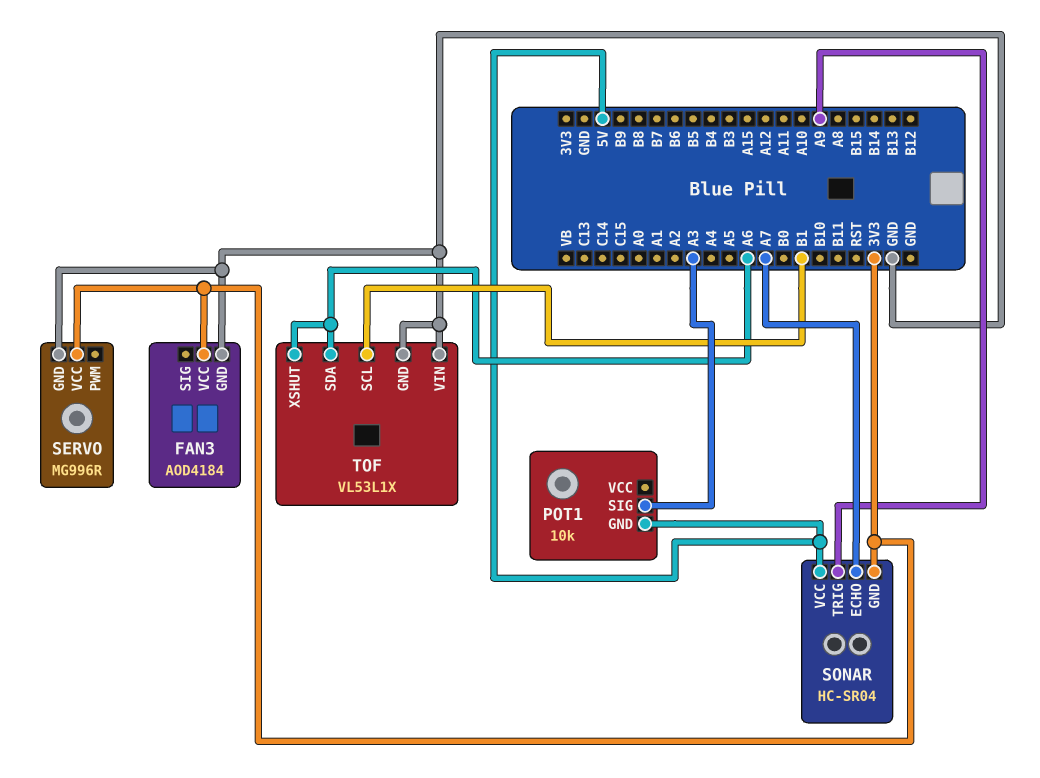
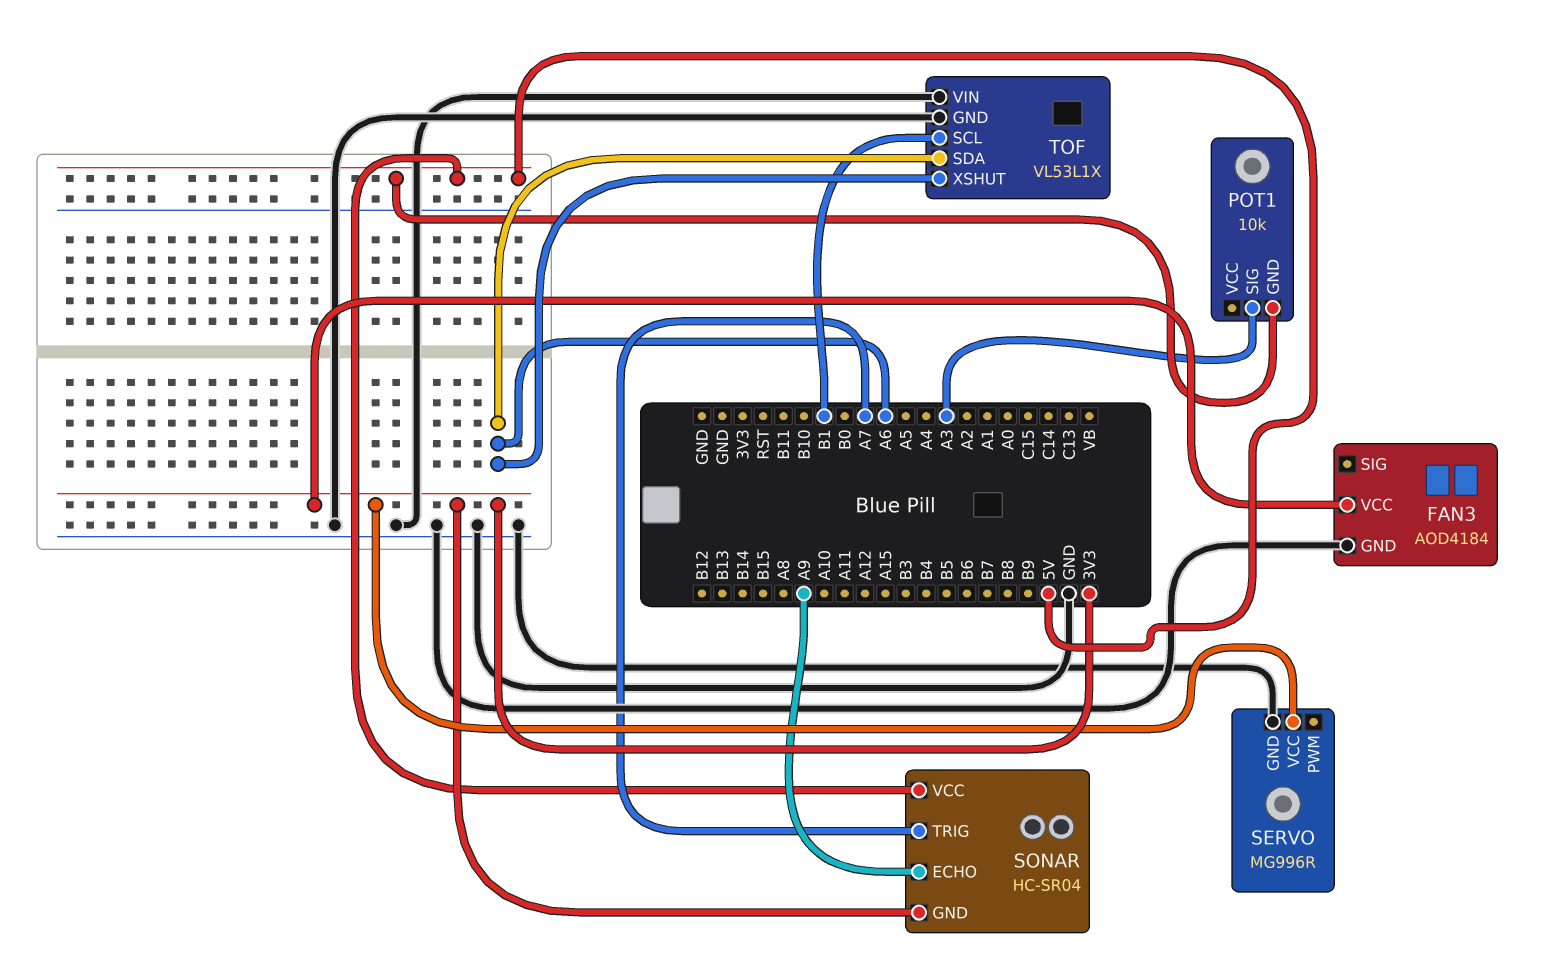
SONAR pin ECHO: A7 -> A9
SONAR pin TRIG: A9 -> A7

